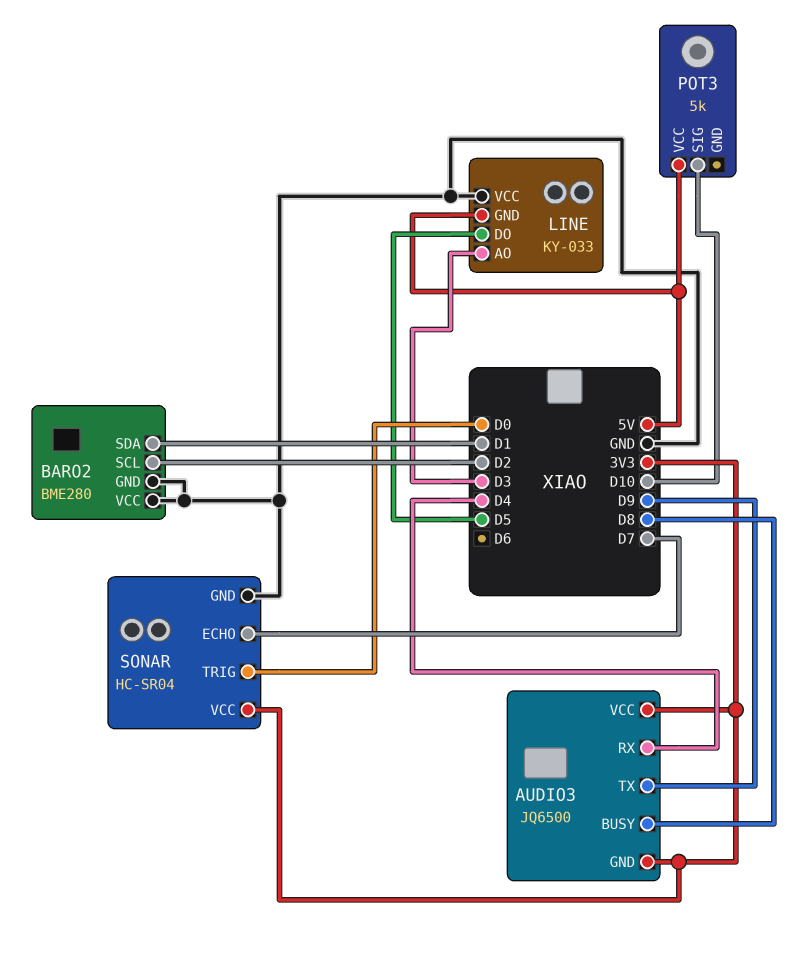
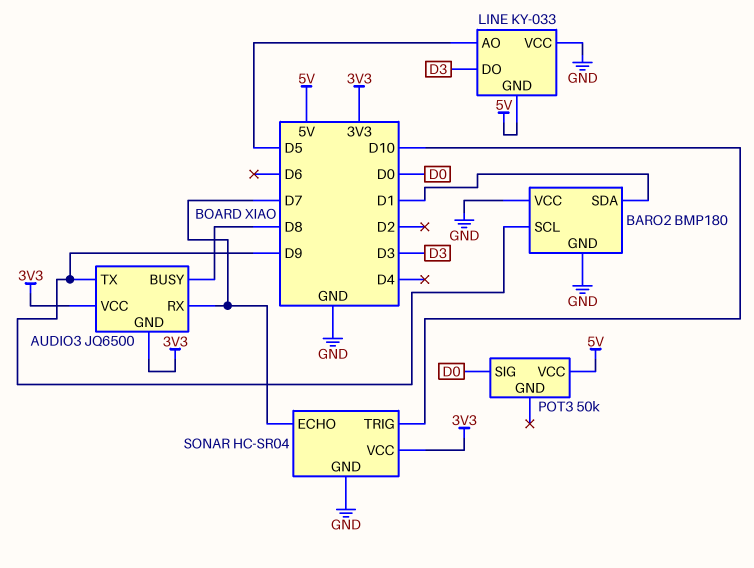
AUDIO3 pin RX: D4 -> D7
BARO2: BME280 -> BMP180
BARO2 pin SCL: D2 -> D9
LINE pin AO: D3 -> D5
LINE pin DO: D5 -> D3
POT3: 5k -> 50k
POT3 pin SIG: D10 -> D0
SONAR pin TRIG: D0 -> D10

